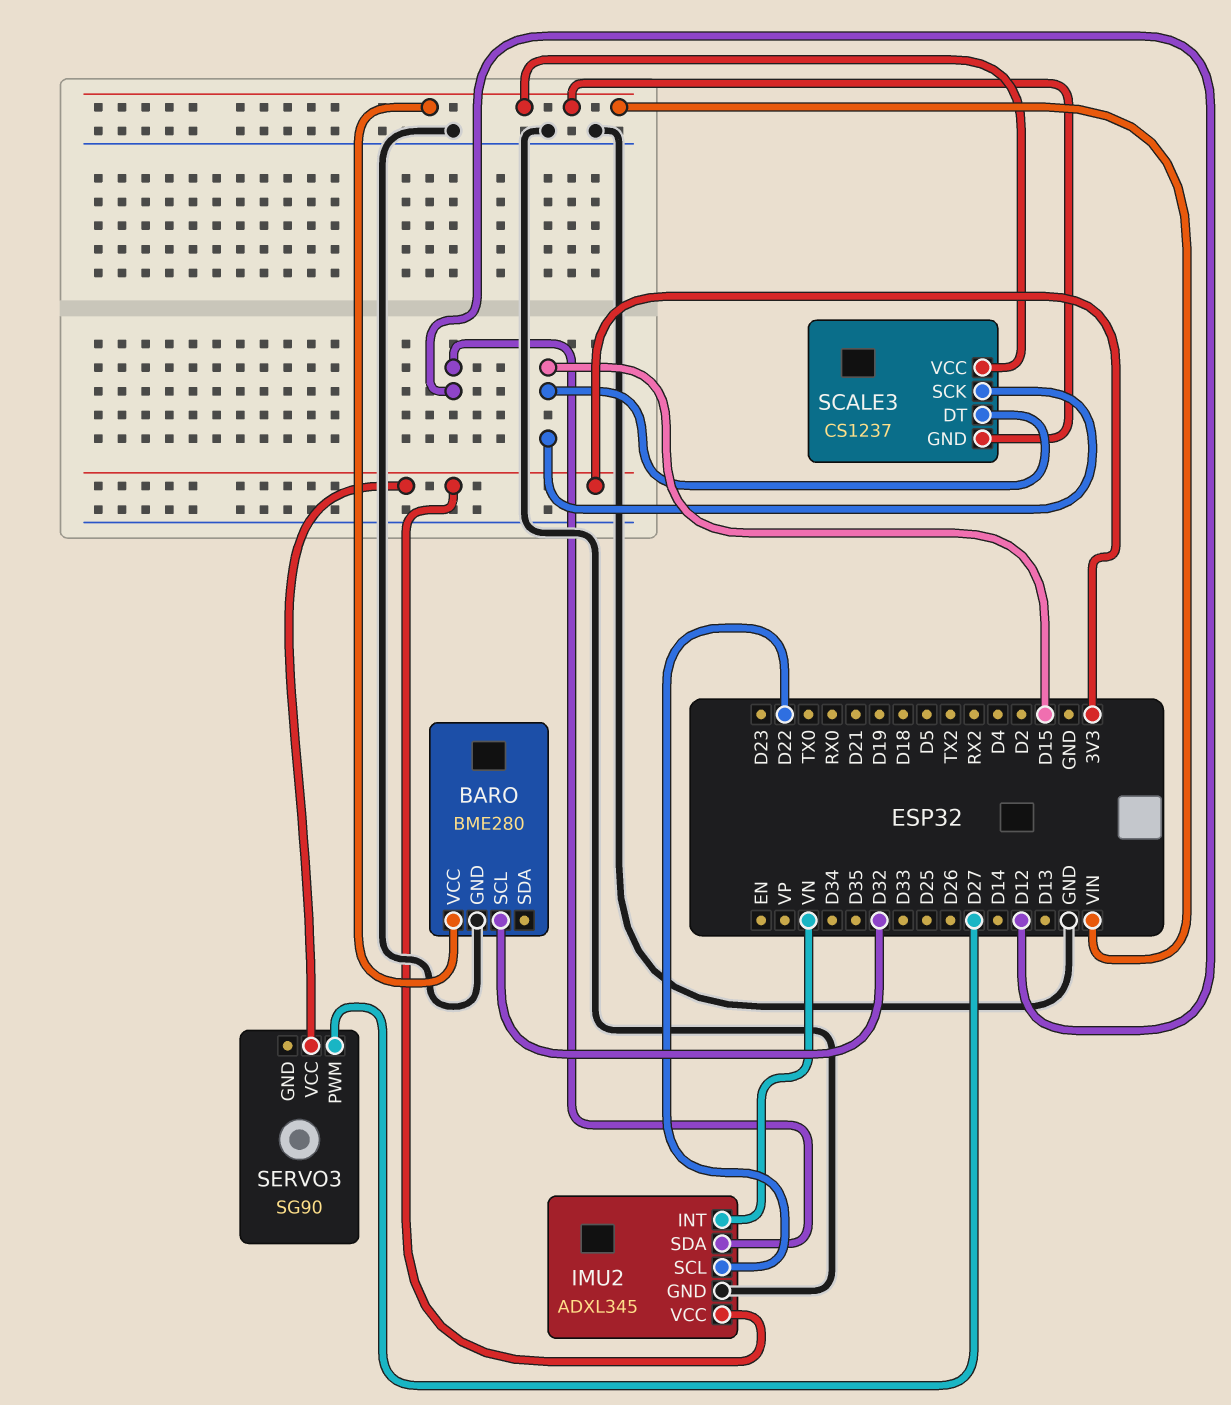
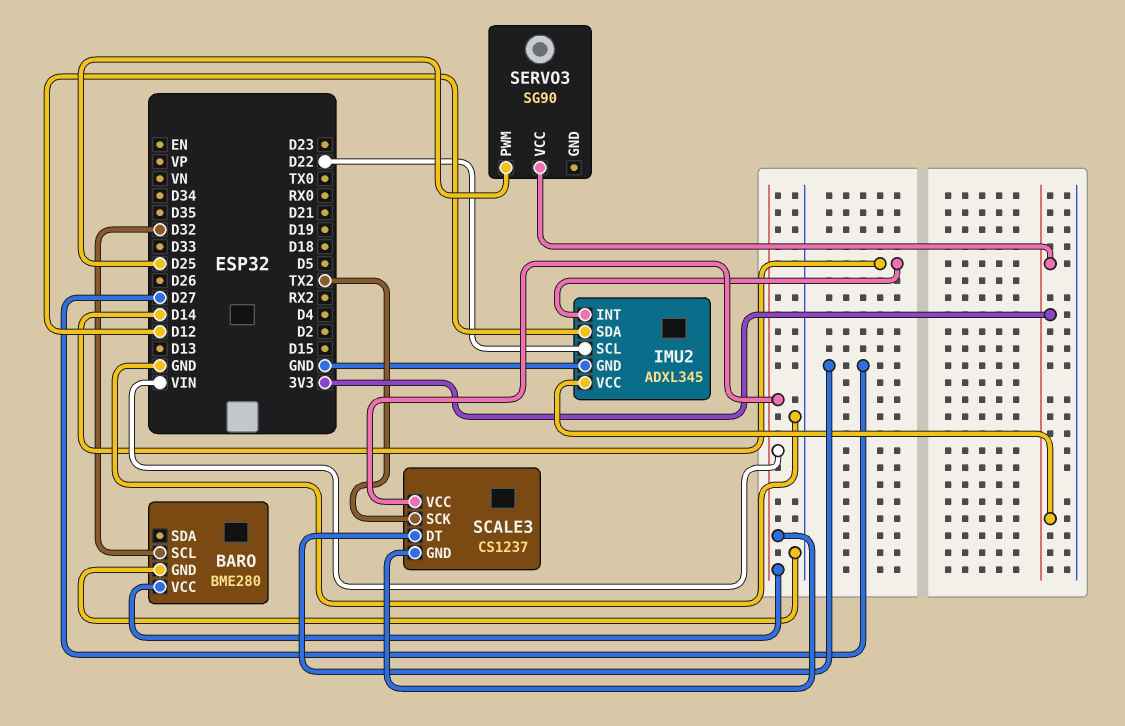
IMU2 pin INT: VN -> D14
SCALE3 pin DT: D15 -> D27
SCALE3 pin SCK: D15 -> TX2
SERVO3 pin PWM: D27 -> D25

